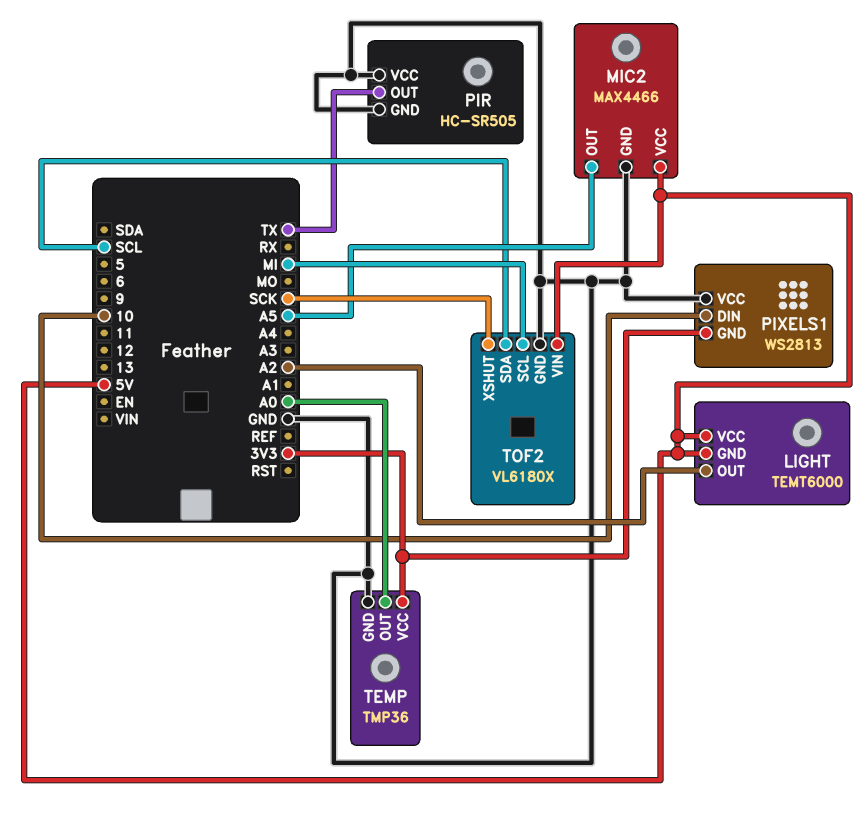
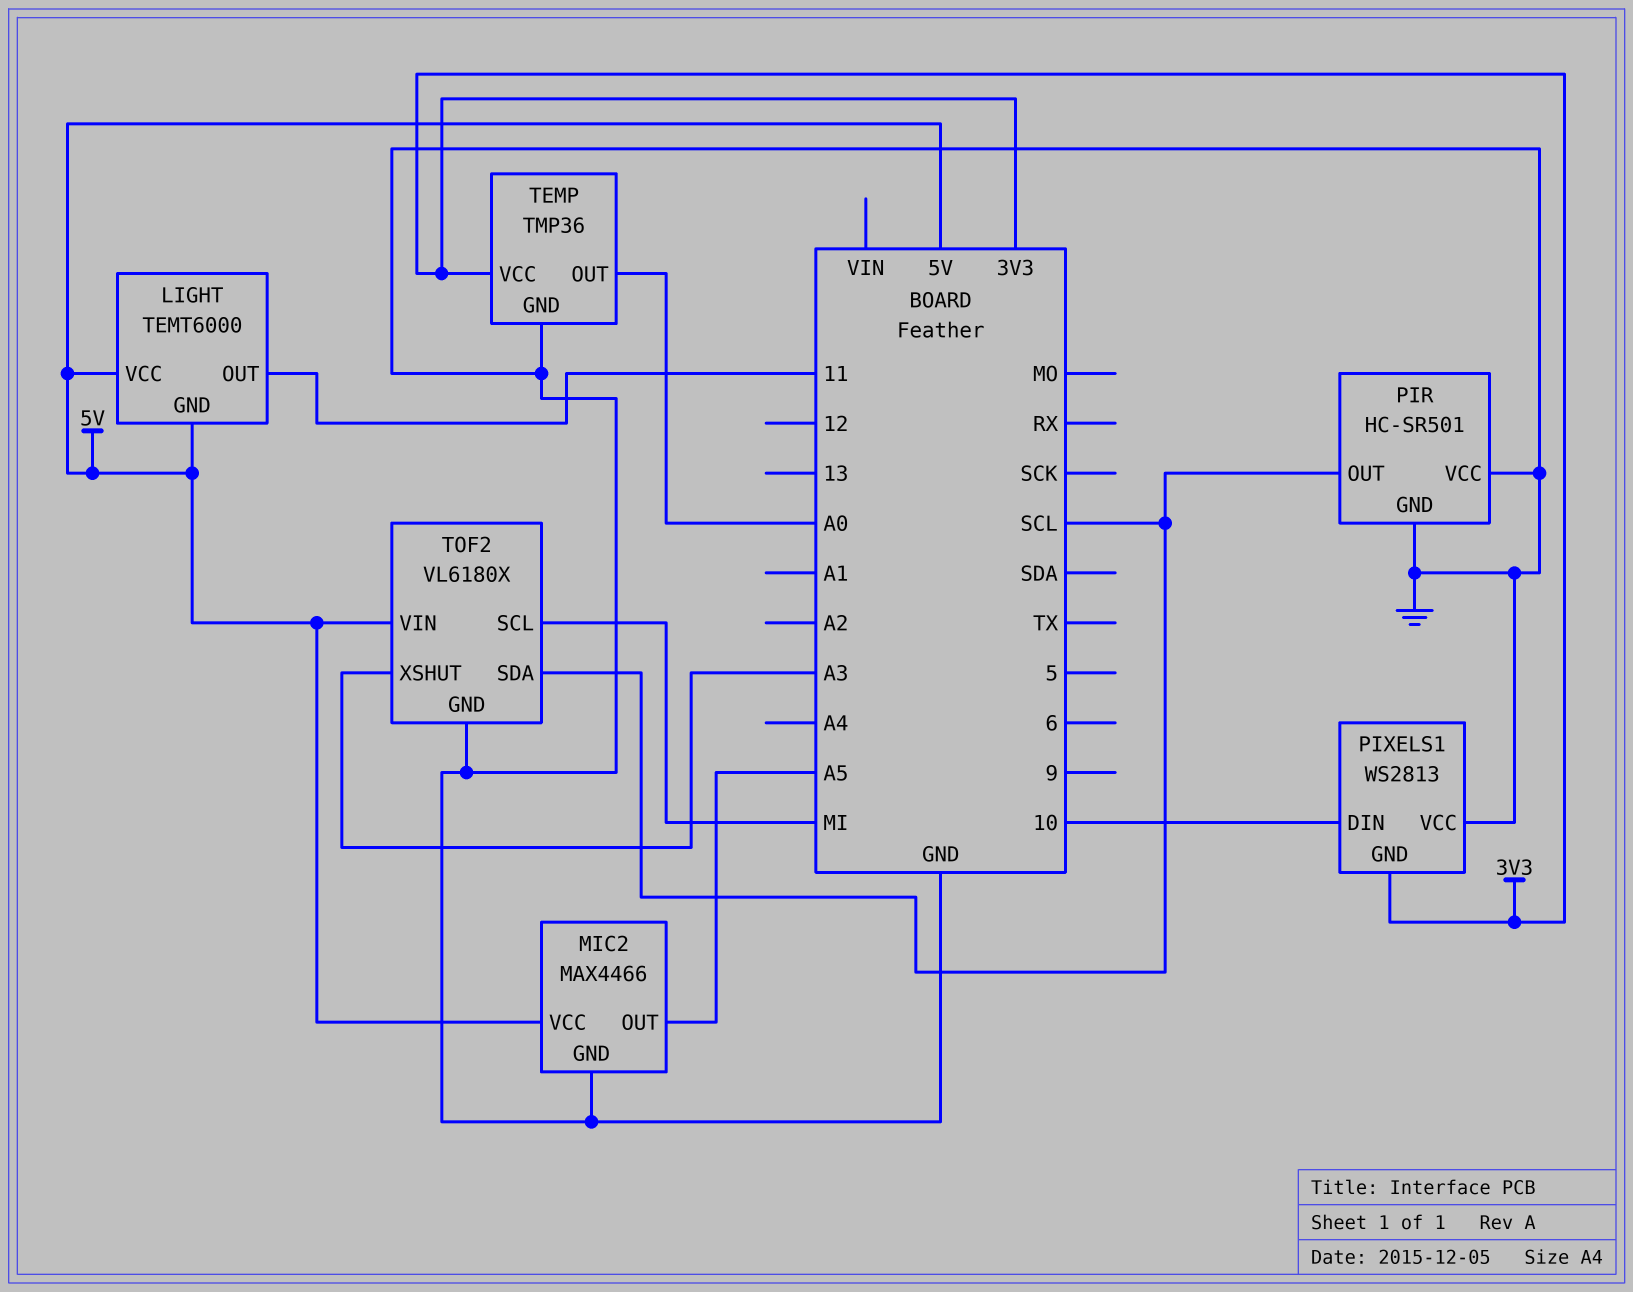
LIGHT pin OUT: A2 -> 11
PIR: HC-SR505 -> HC-SR501
PIR pin OUT: TX -> SCL
TOF2 pin XSHUT: SCK -> A3

